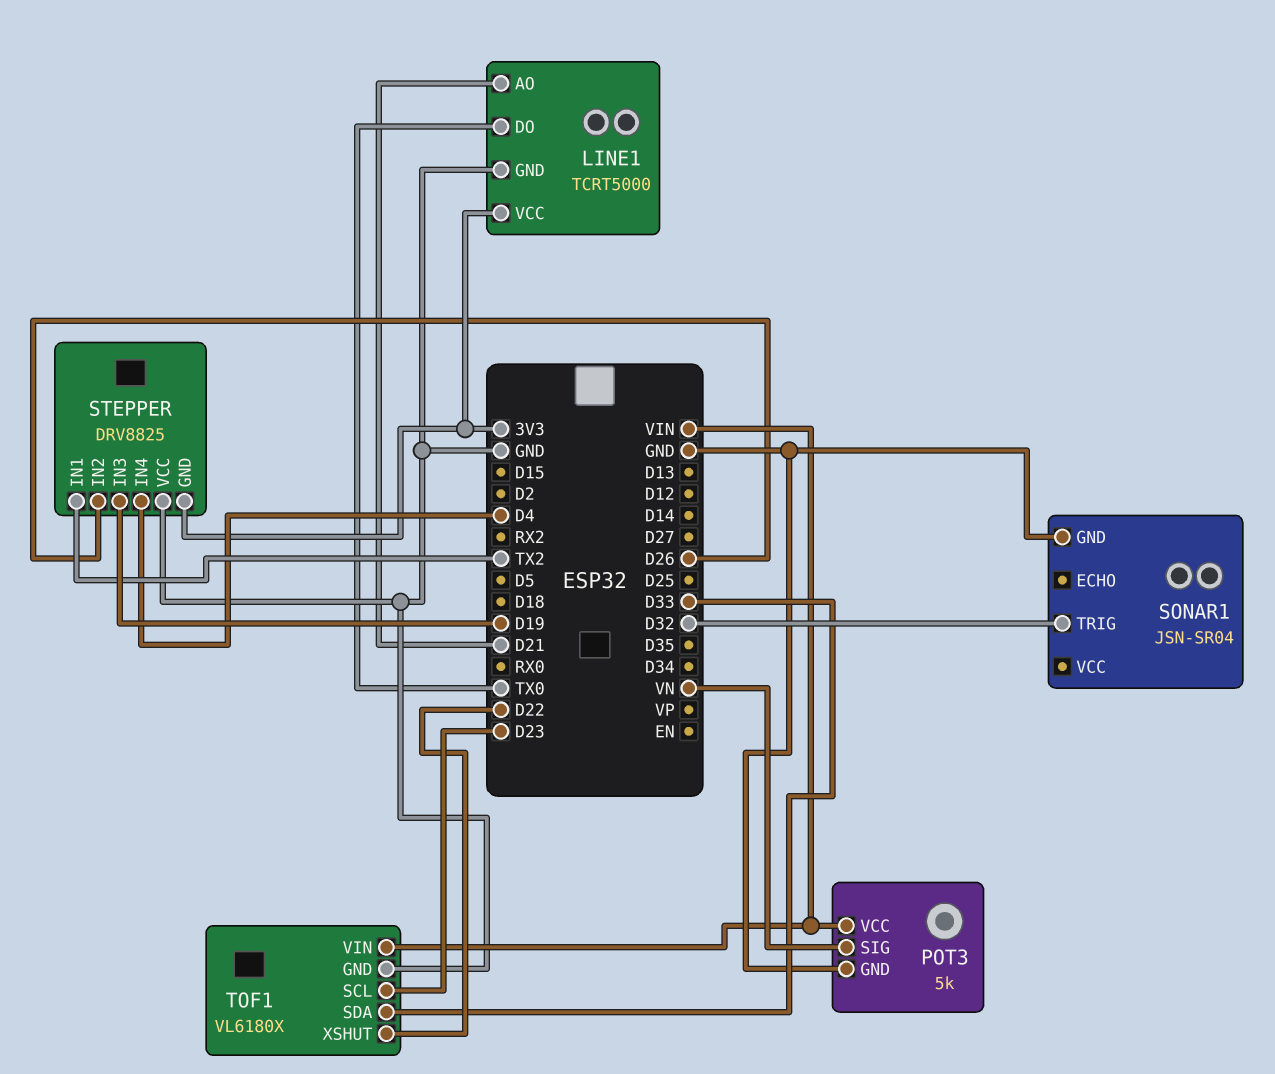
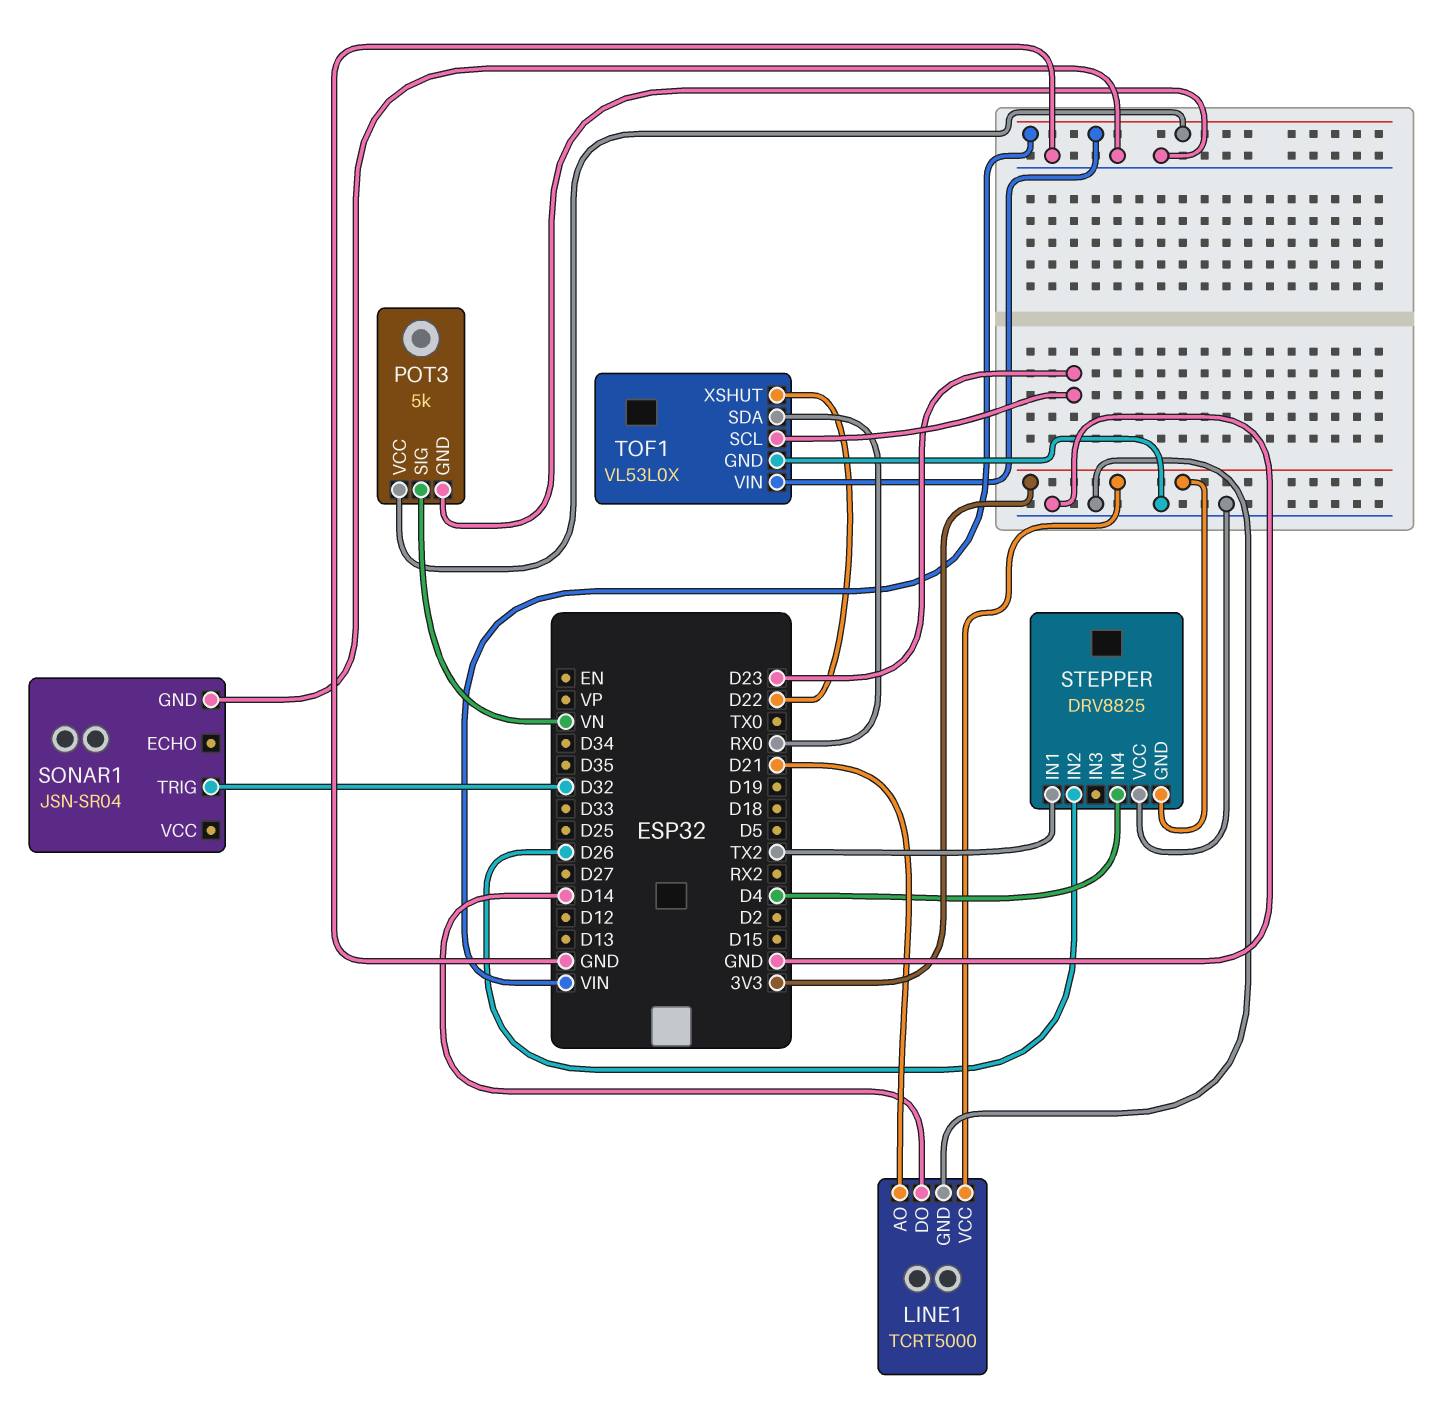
LINE1 pin DO: TX0 -> D14
STEPPER pin IN3: D19 -> none
TOF1: VL6180X -> VL53L0X
TOF1 pin SDA: D33 -> RX0

